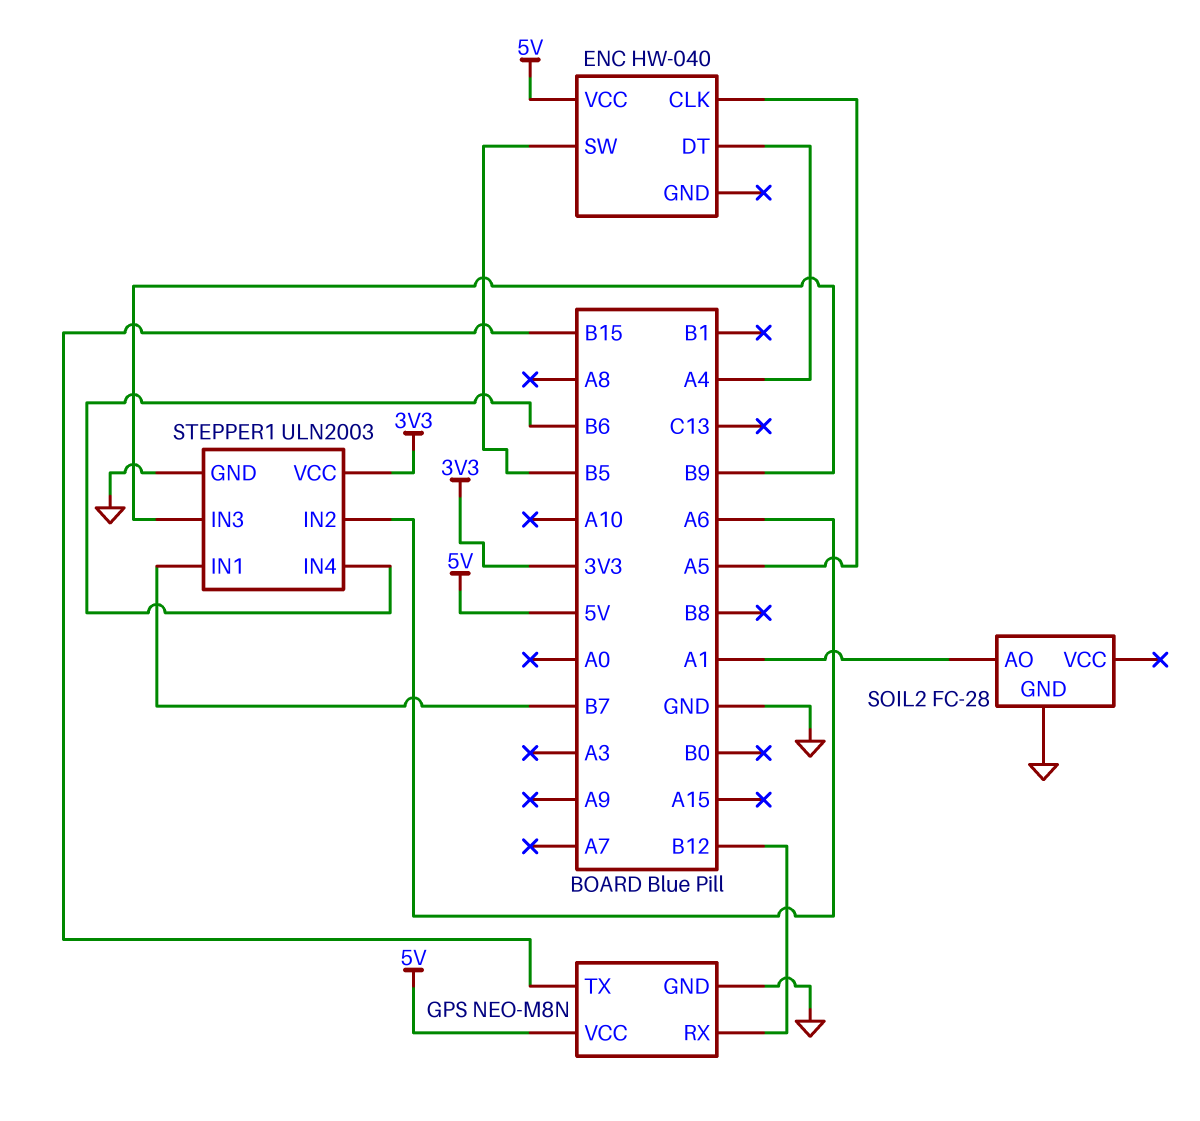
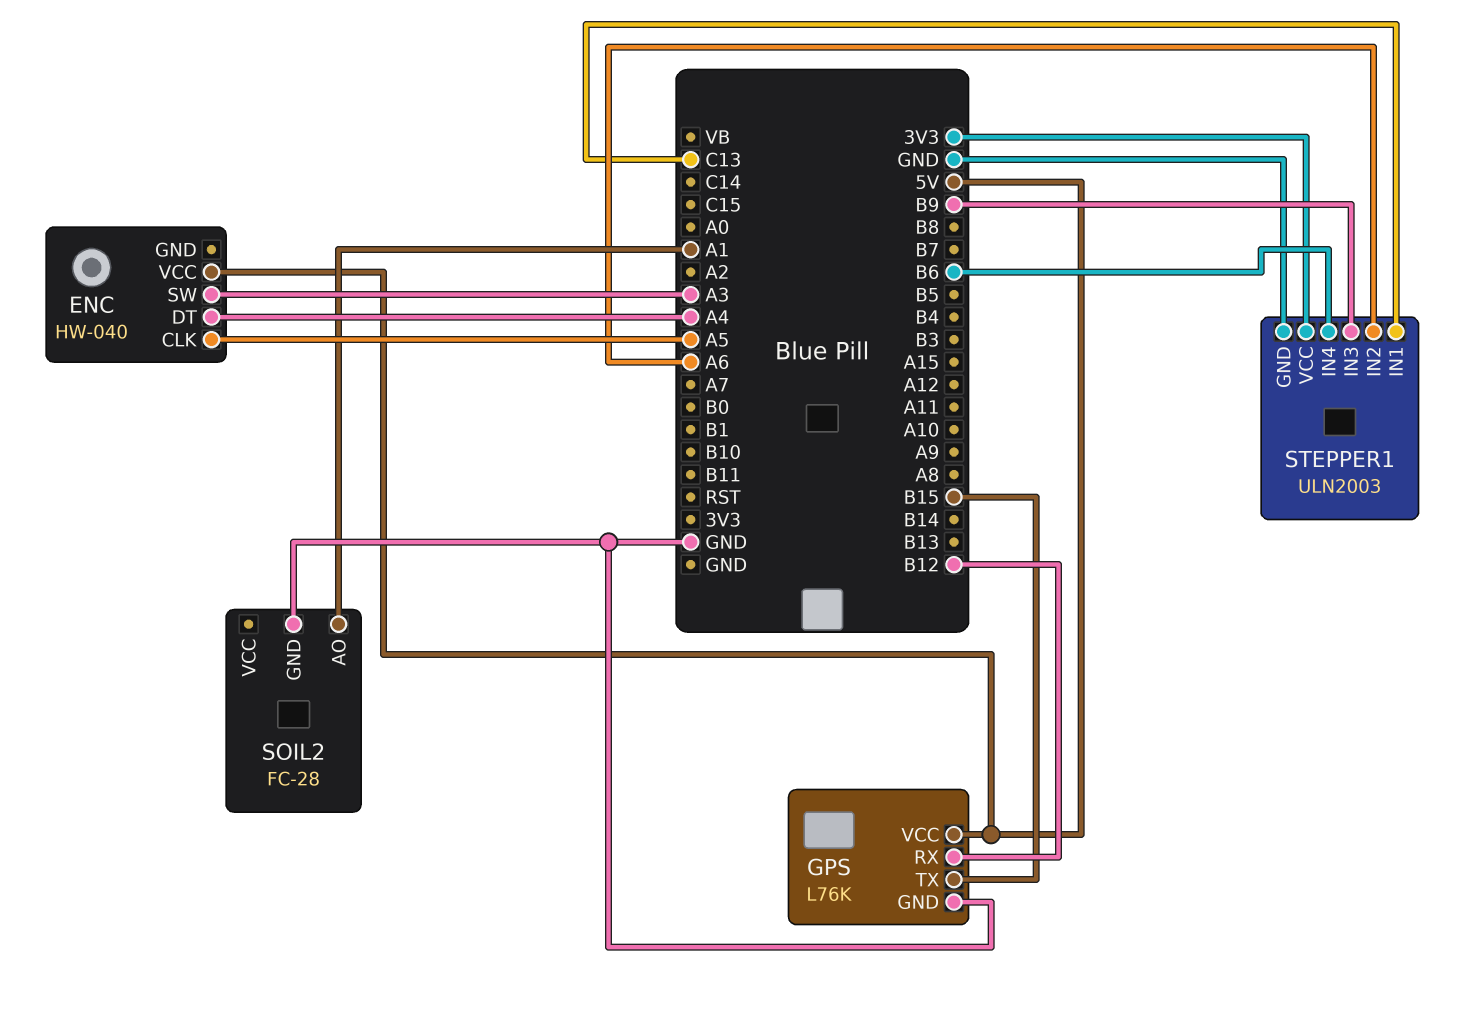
ENC pin SW: B5 -> A3
GPS: NEO-M8N -> L76K
STEPPER1 pin IN1: B7 -> C13

